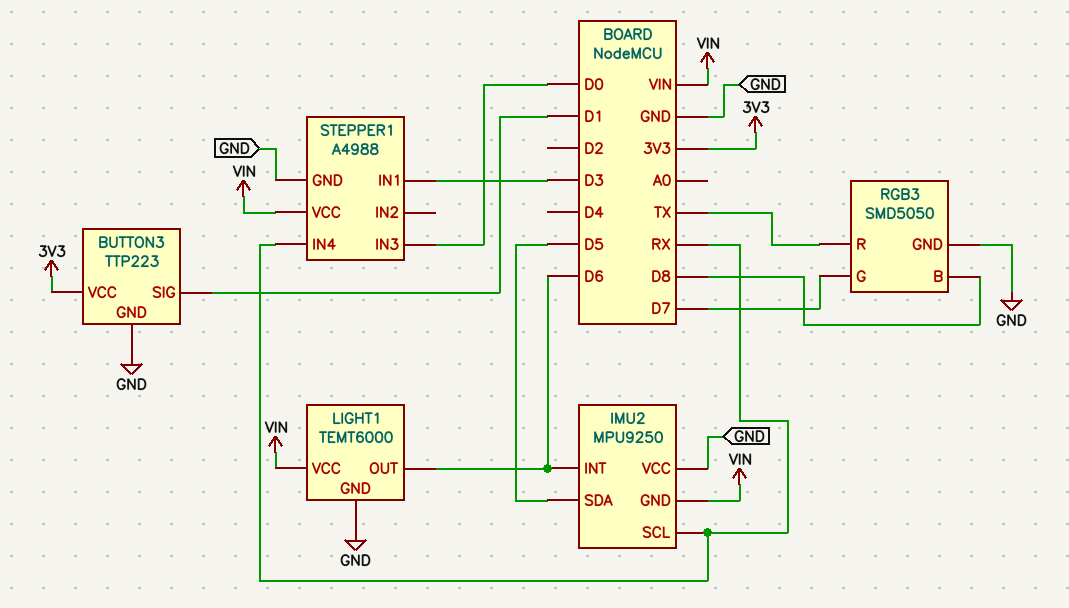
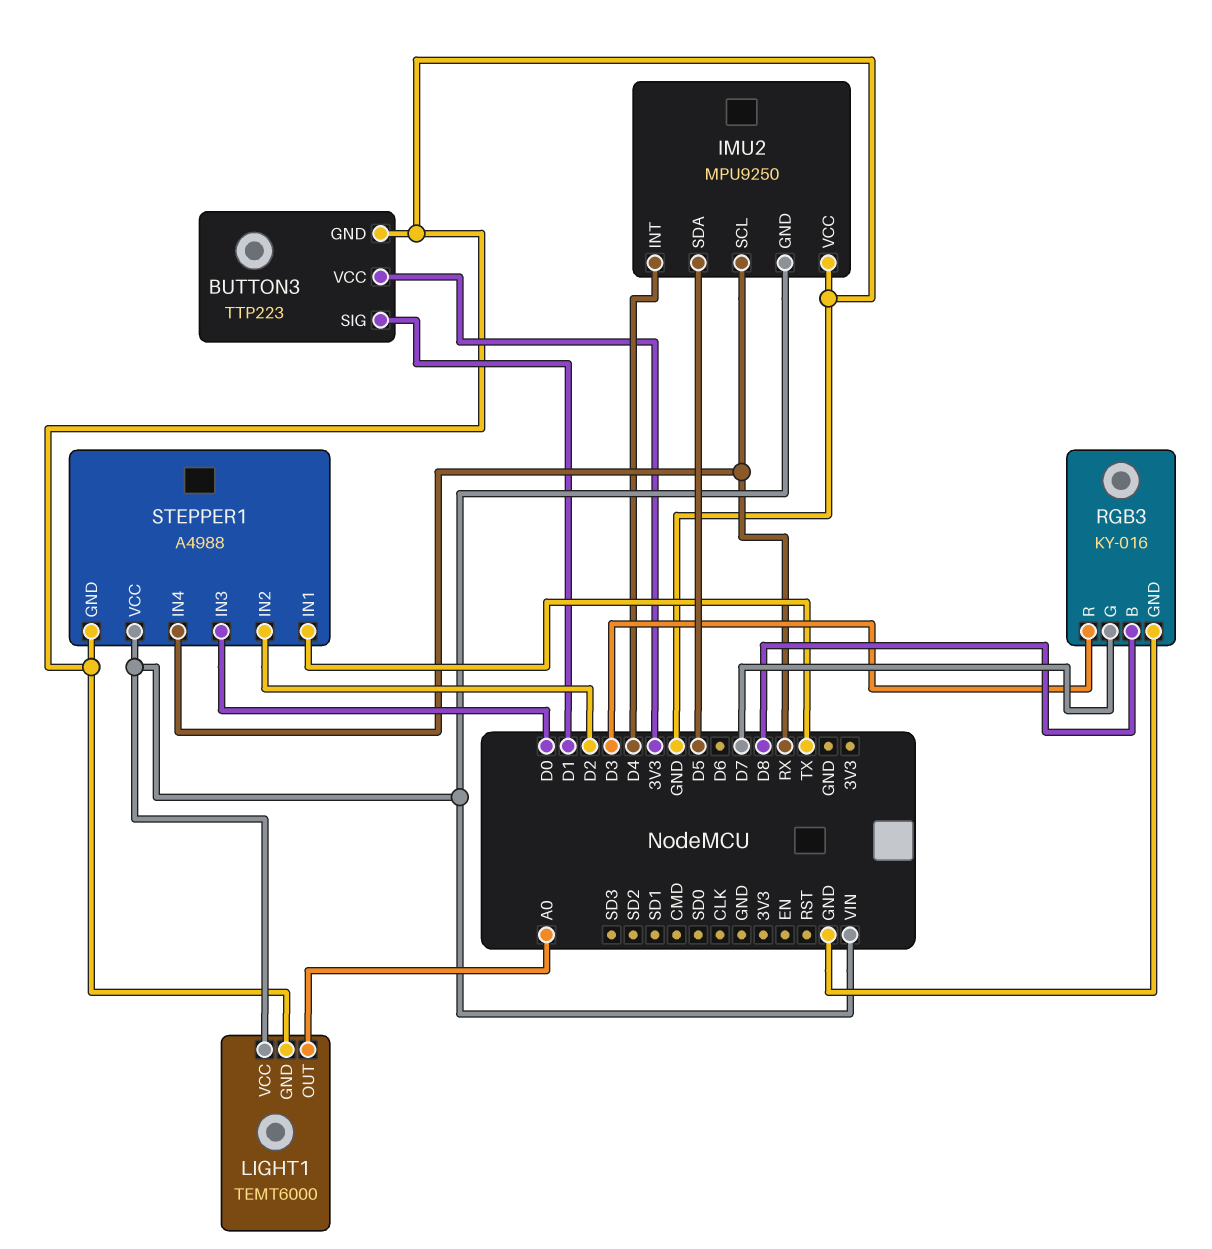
IMU2 pin INT: D6 -> D4
LIGHT1 pin OUT: D6 -> A0
RGB3: SMD5050 -> KY-016
RGB3 pin R: TX -> D3
STEPPER1 pin IN1: D3 -> TX
STEPPER1 pin IN2: none -> D2

